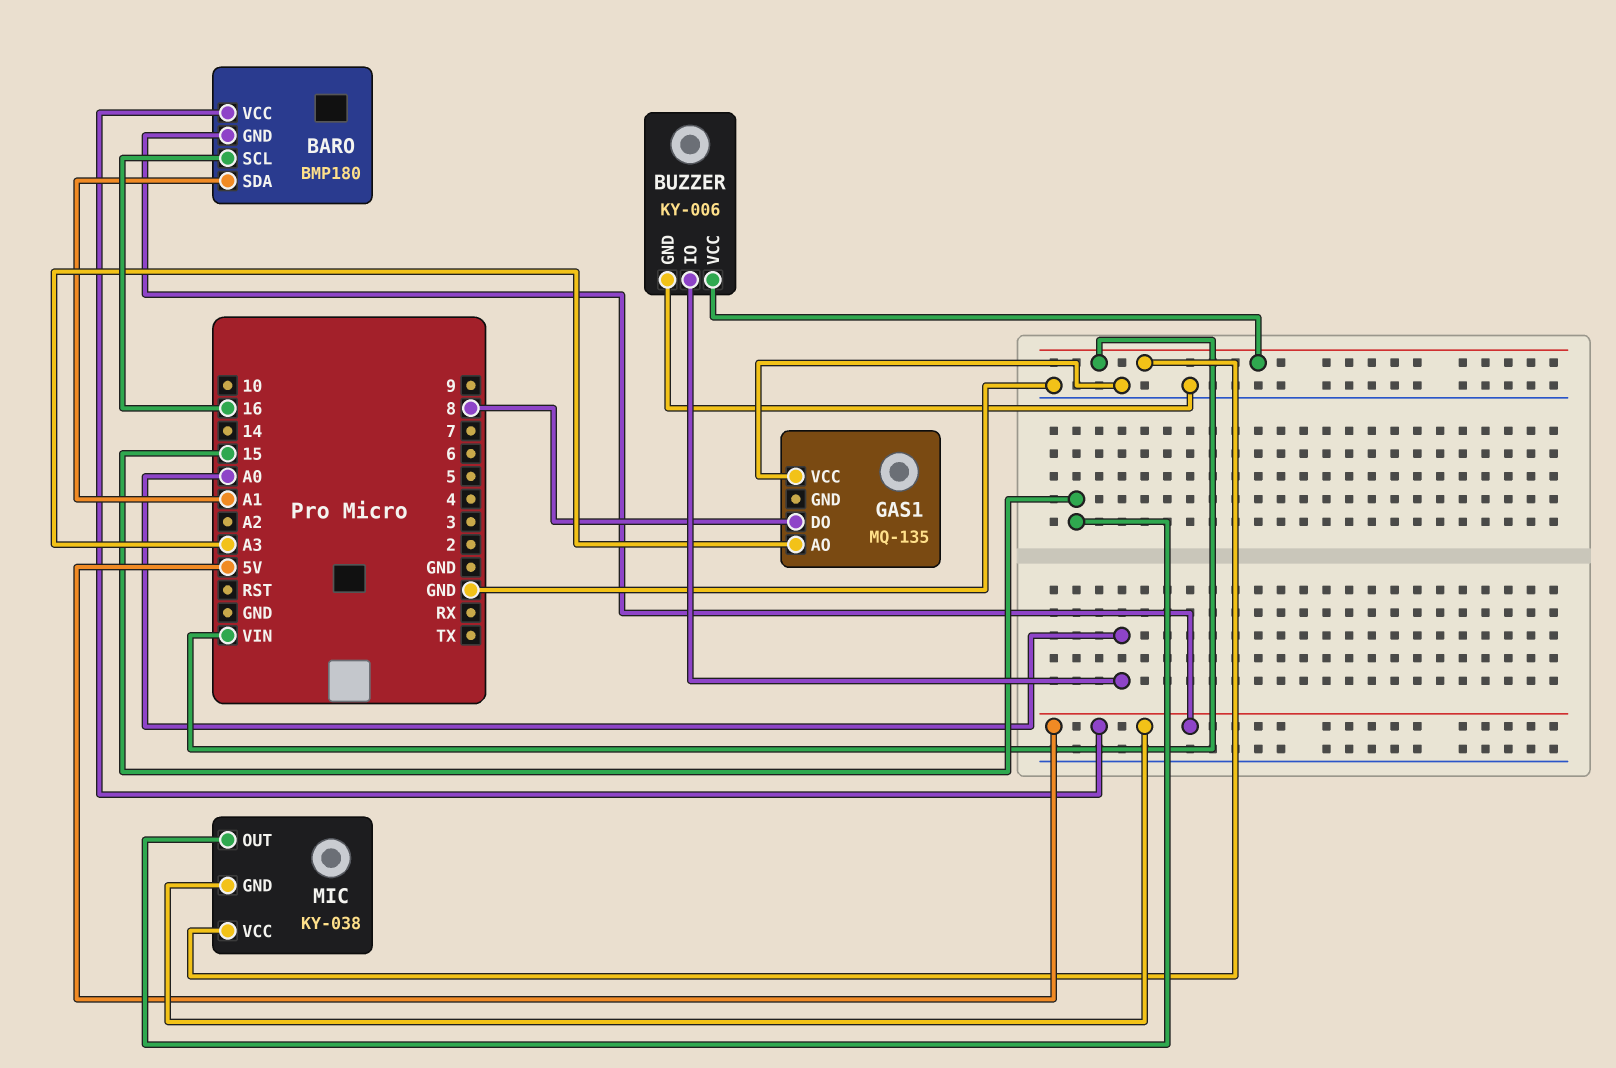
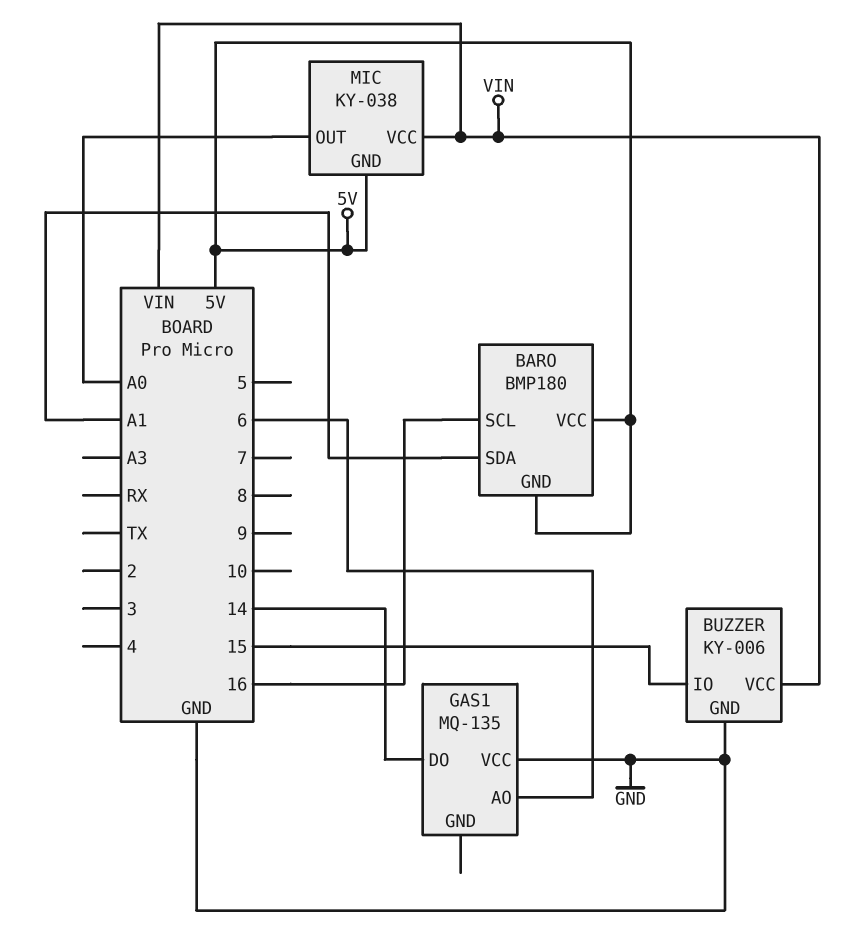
BUZZER pin IO: A0 -> 15
GAS1 pin AO: A3 -> 6
GAS1 pin DO: 8 -> 14
MIC pin OUT: 15 -> A0

